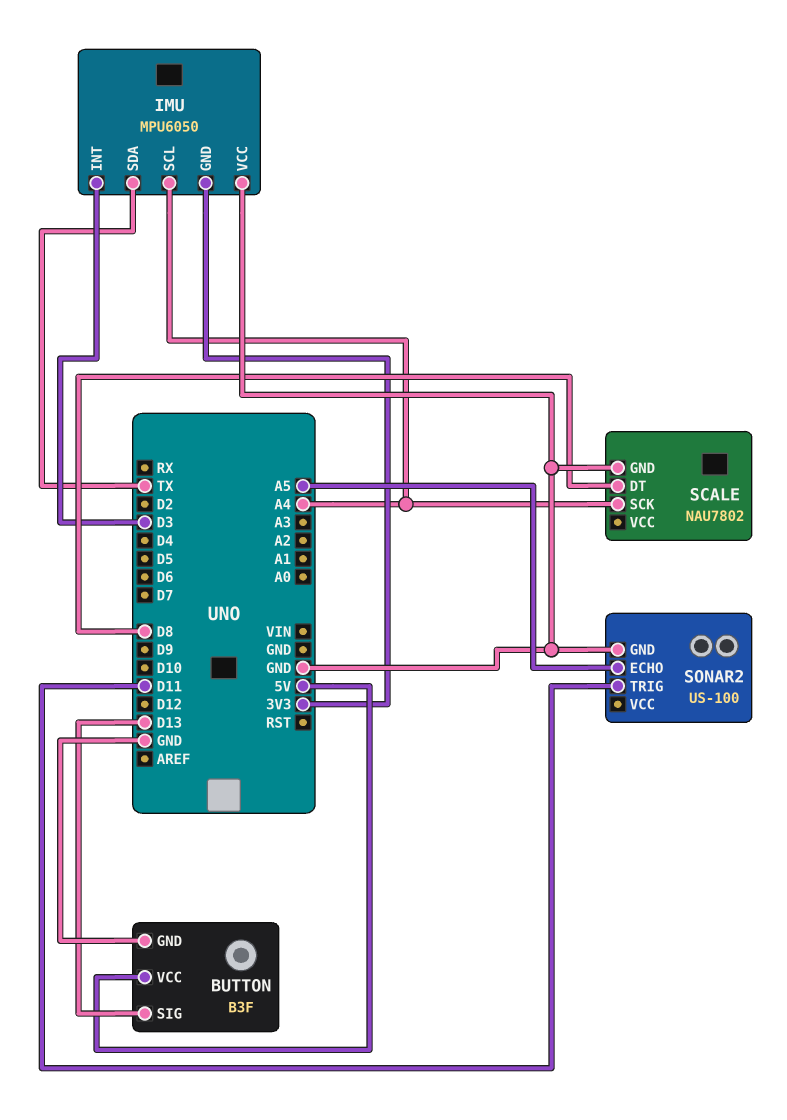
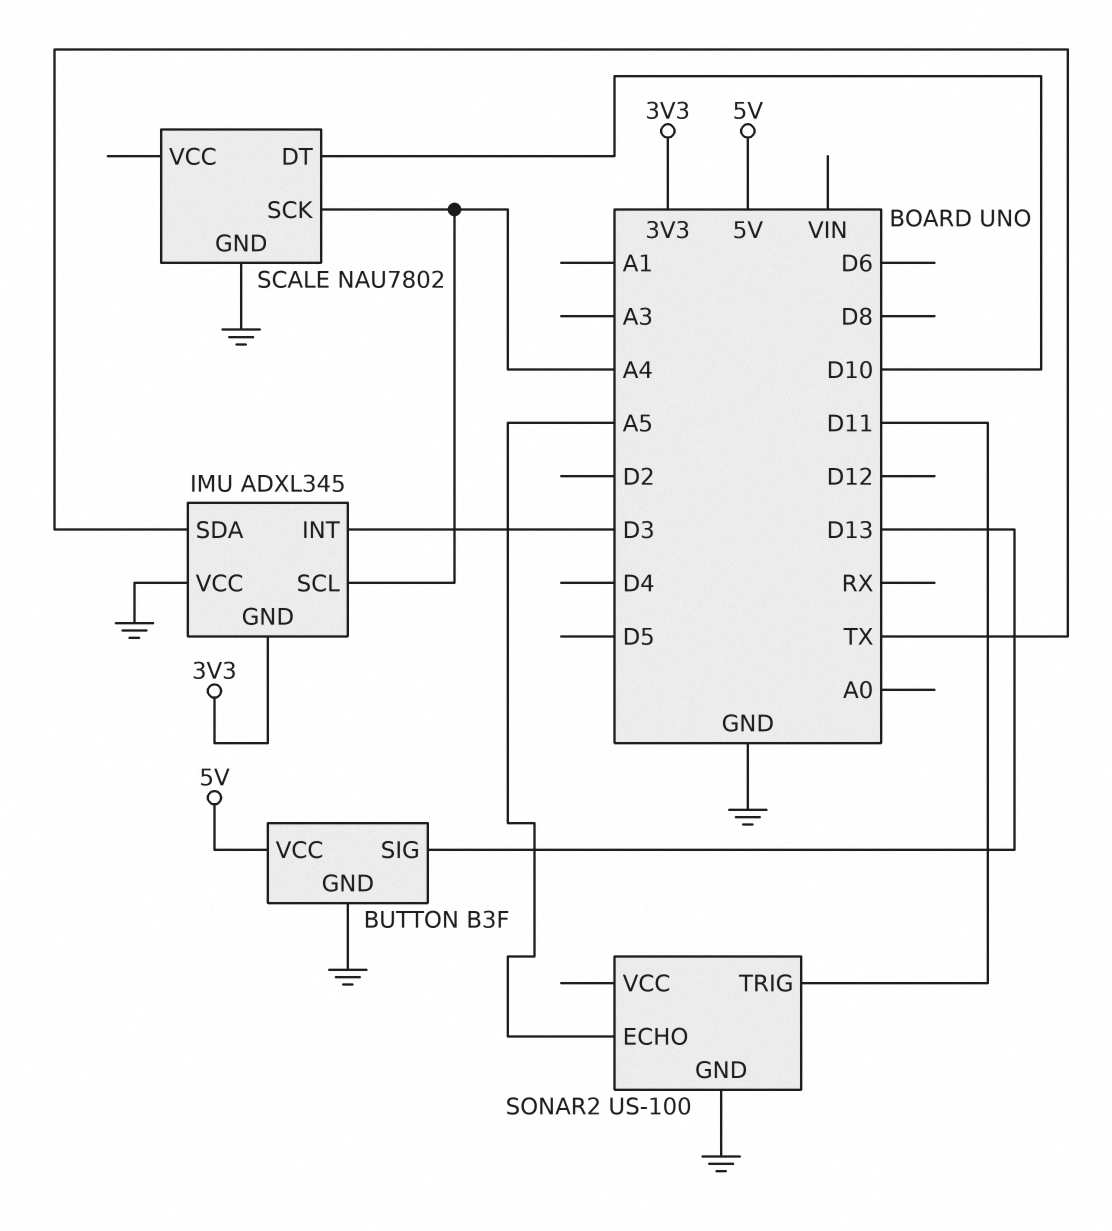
IMU: MPU6050 -> ADXL345
SCALE pin DT: D8 -> D10

